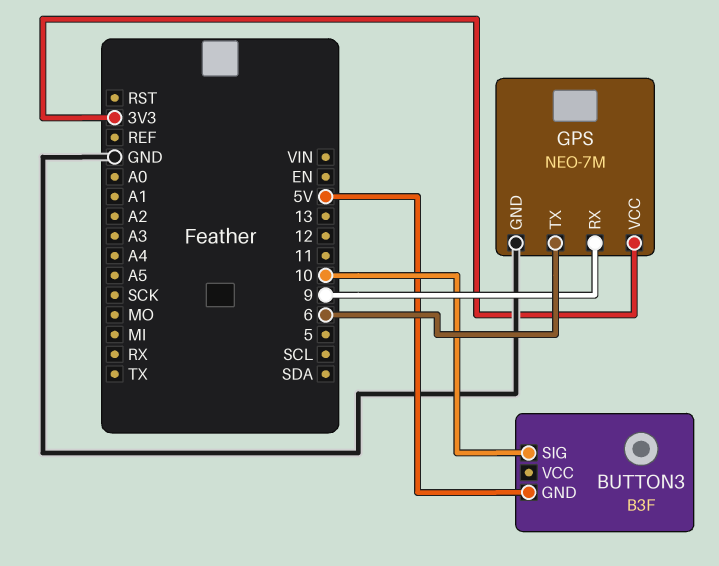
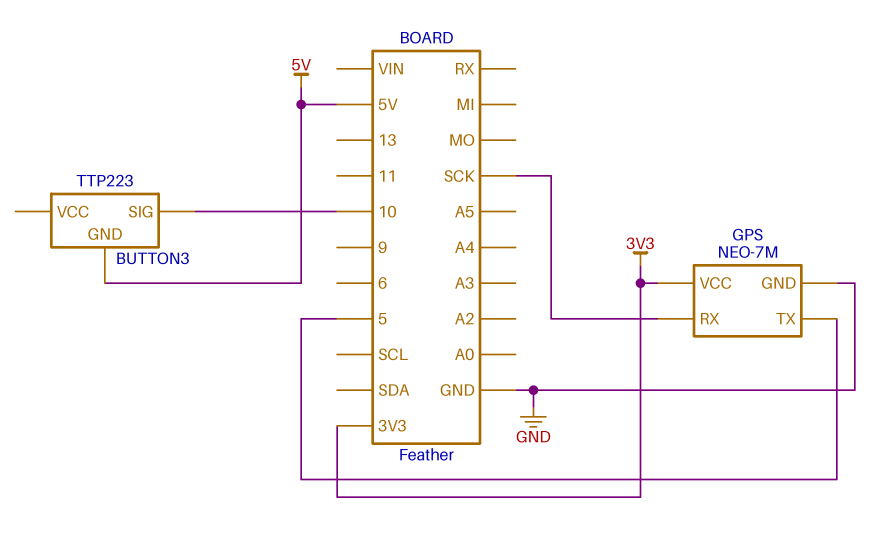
BUTTON3: B3F -> TTP223
GPS pin RX: 9 -> SCK
GPS pin TX: 6 -> 5

